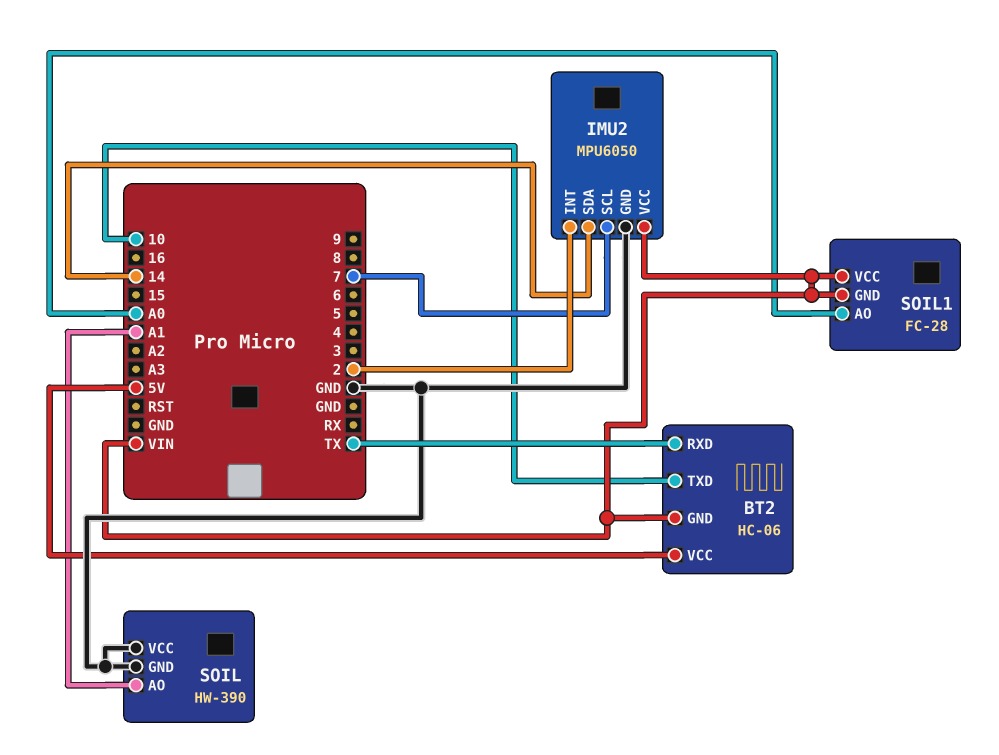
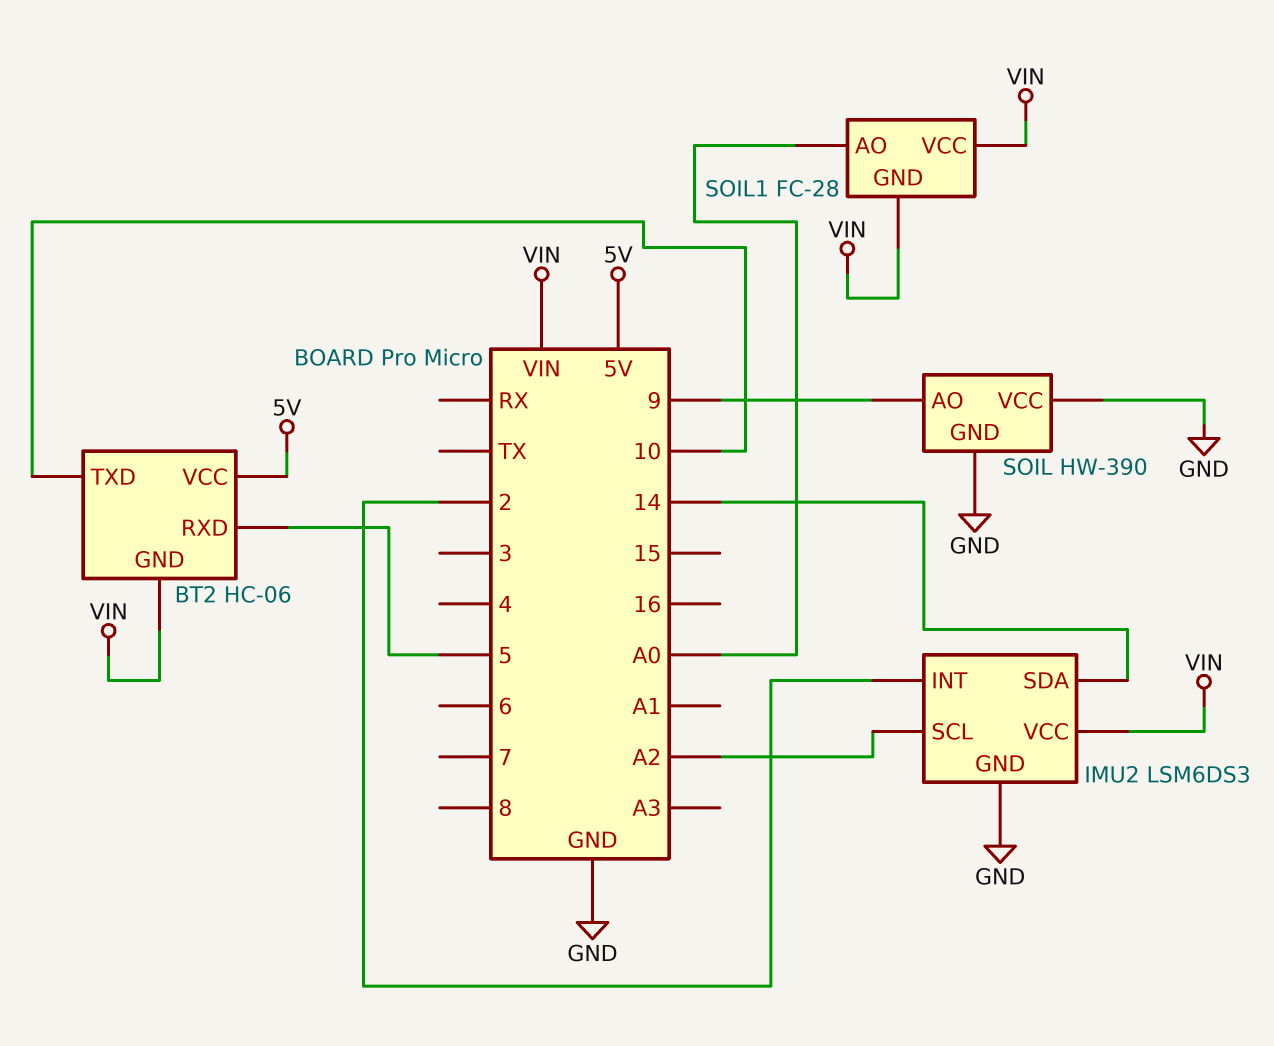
BT2 pin RXD: TX -> 5
IMU2: MPU6050 -> LSM6DS3
IMU2 pin SCL: 7 -> A2
SOIL pin AO: A1 -> 9

